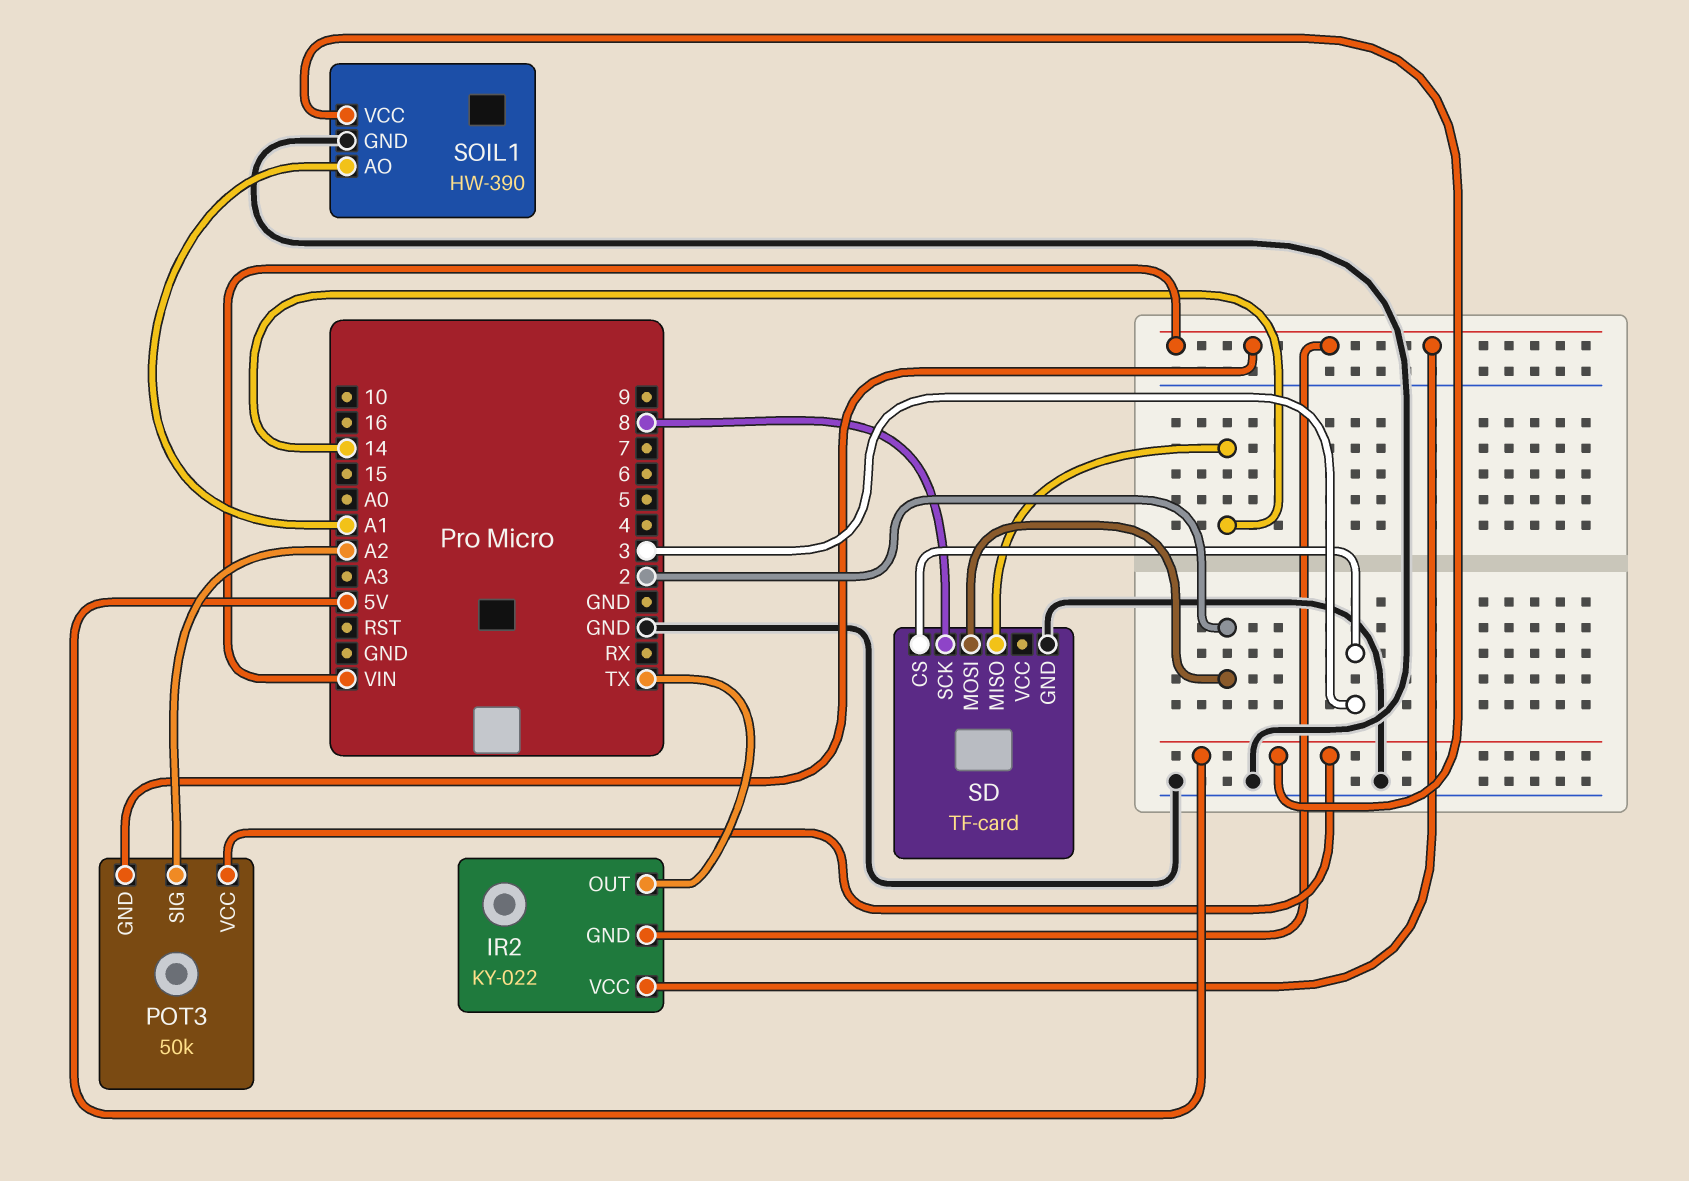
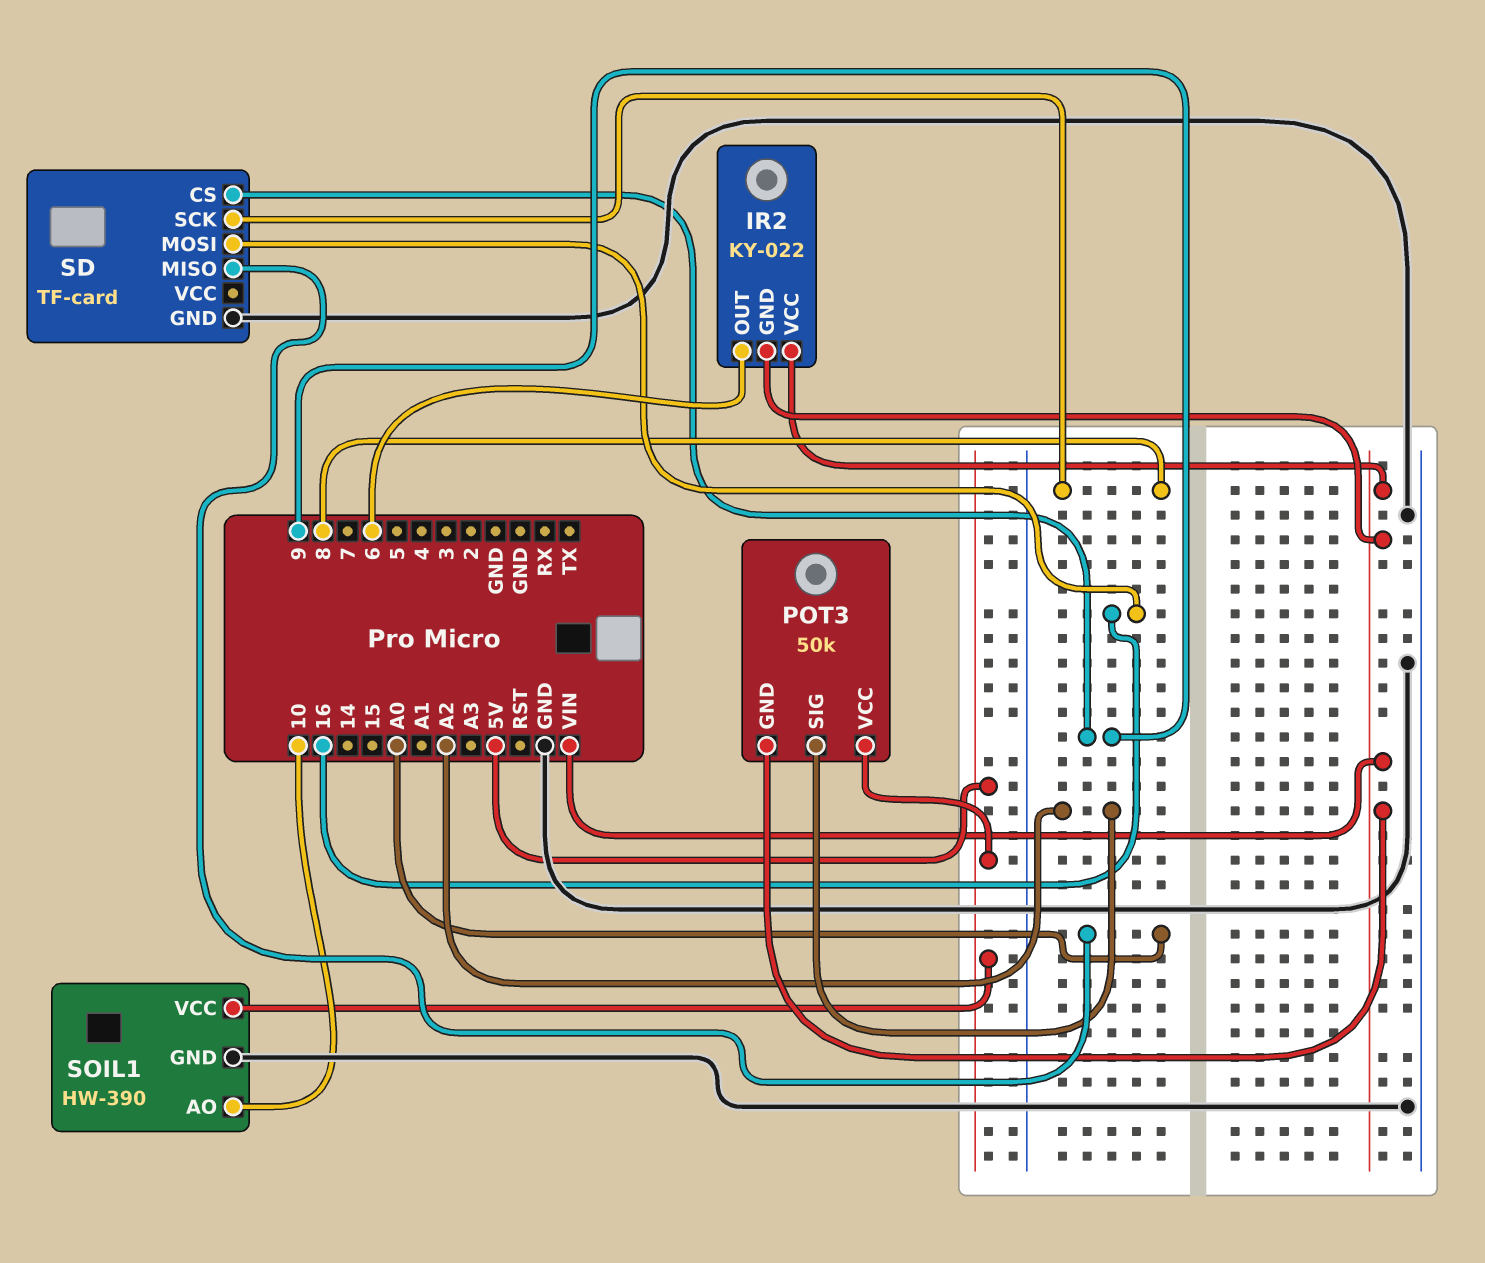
IR2 pin OUT: TX -> 6
SD pin CS: 3 -> 9
SD pin MISO: 14 -> A0
SD pin MOSI: 2 -> 16
SOIL1 pin AO: A1 -> 10

